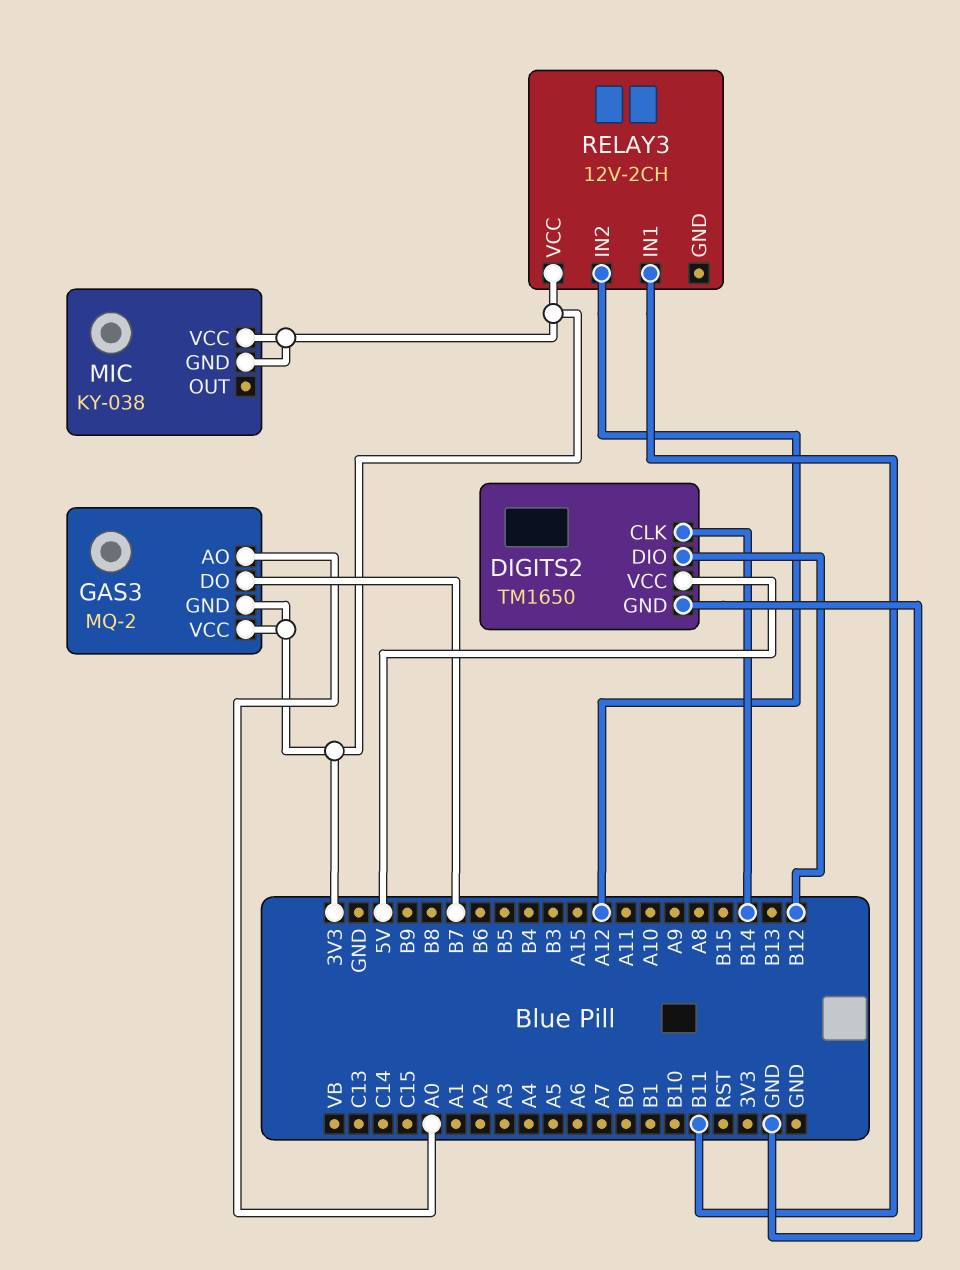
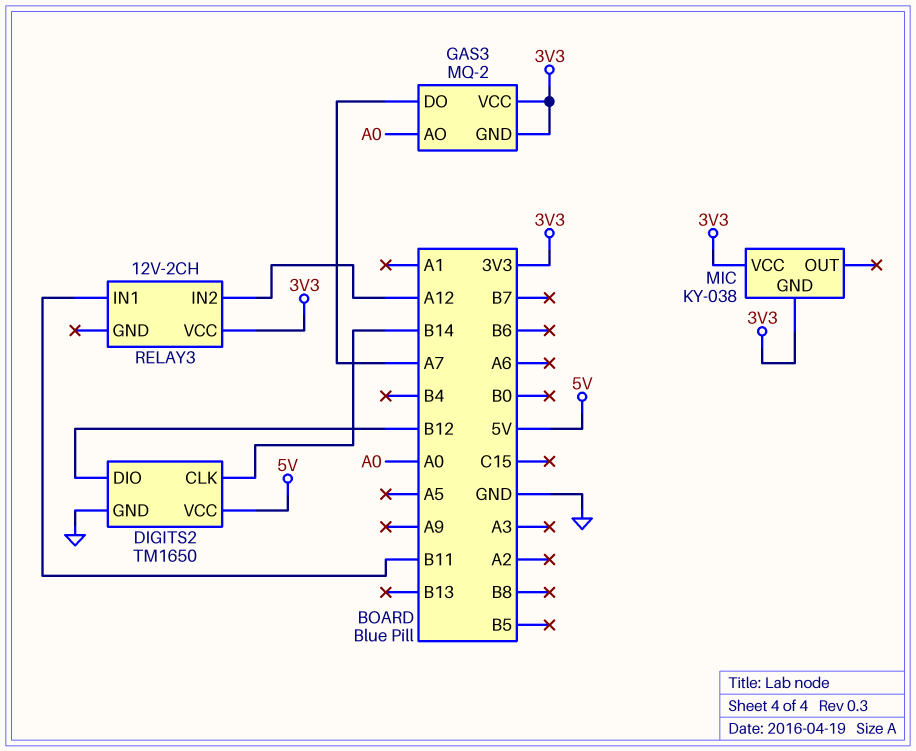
GAS3 pin DO: B7 -> A7

